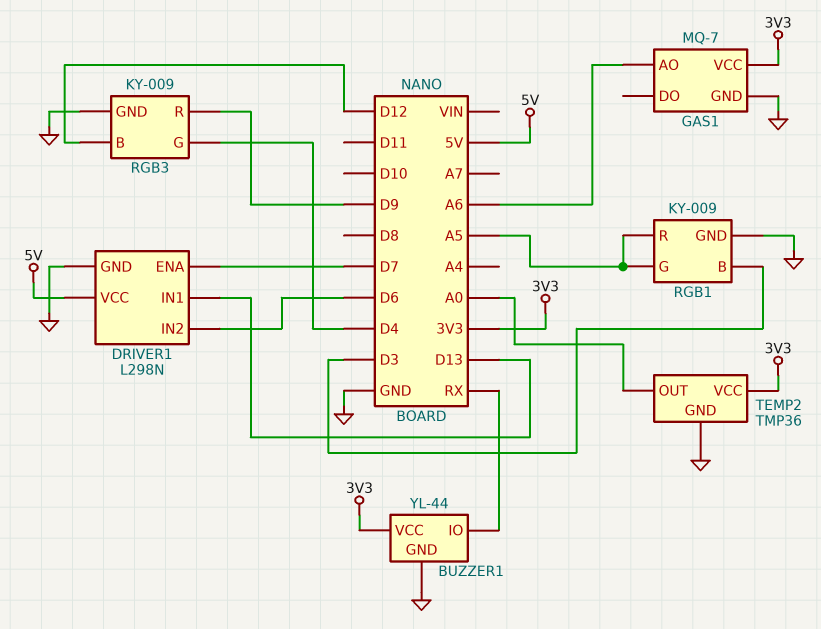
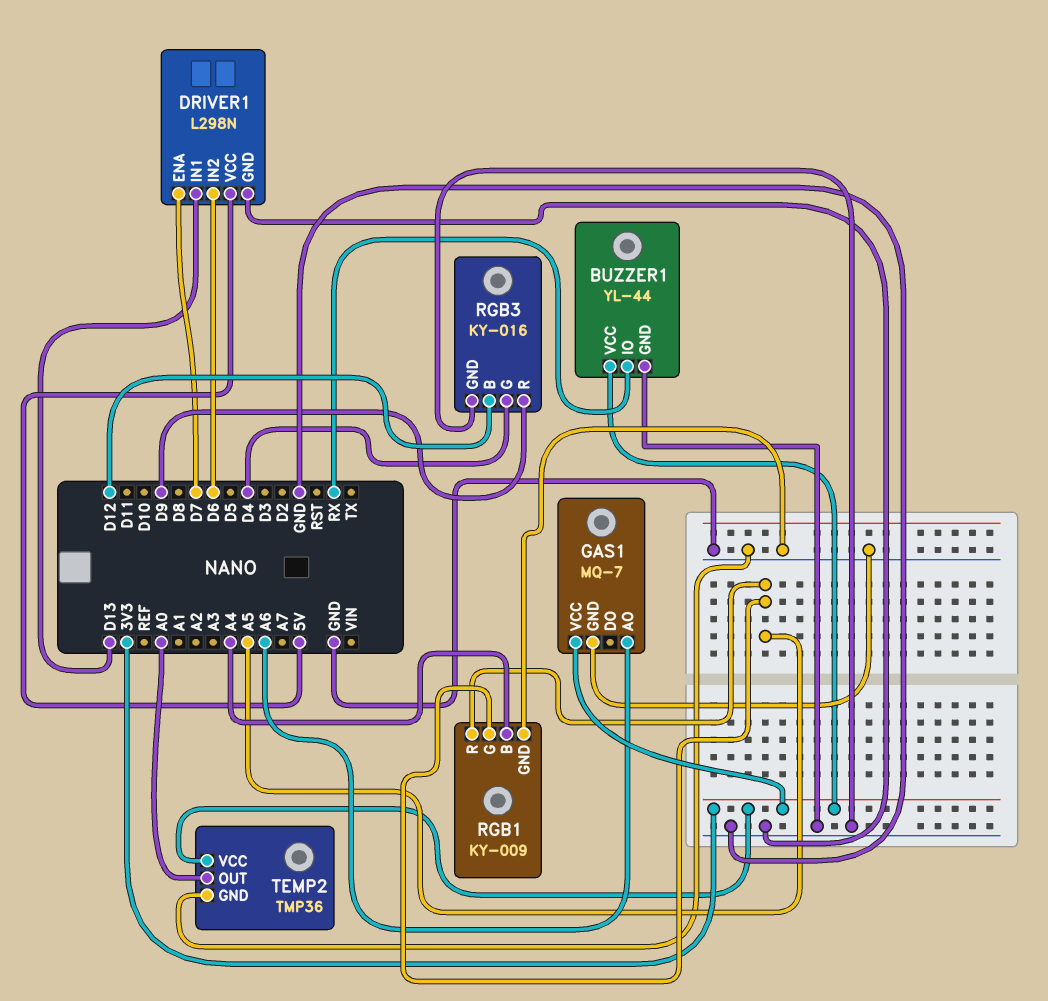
RGB1 pin B: D3 -> A4
RGB3: KY-009 -> KY-016

